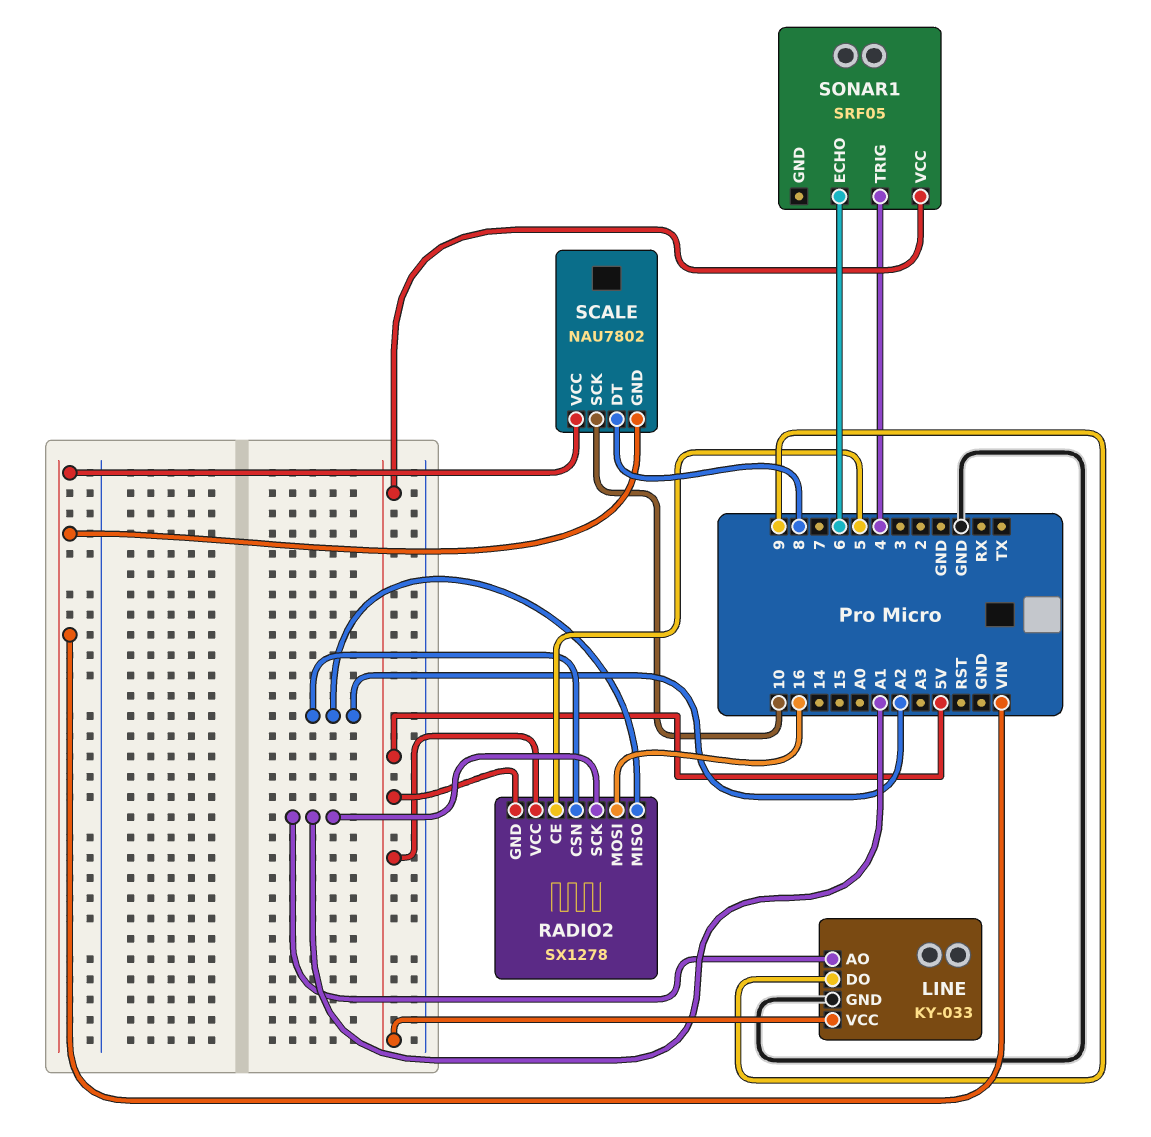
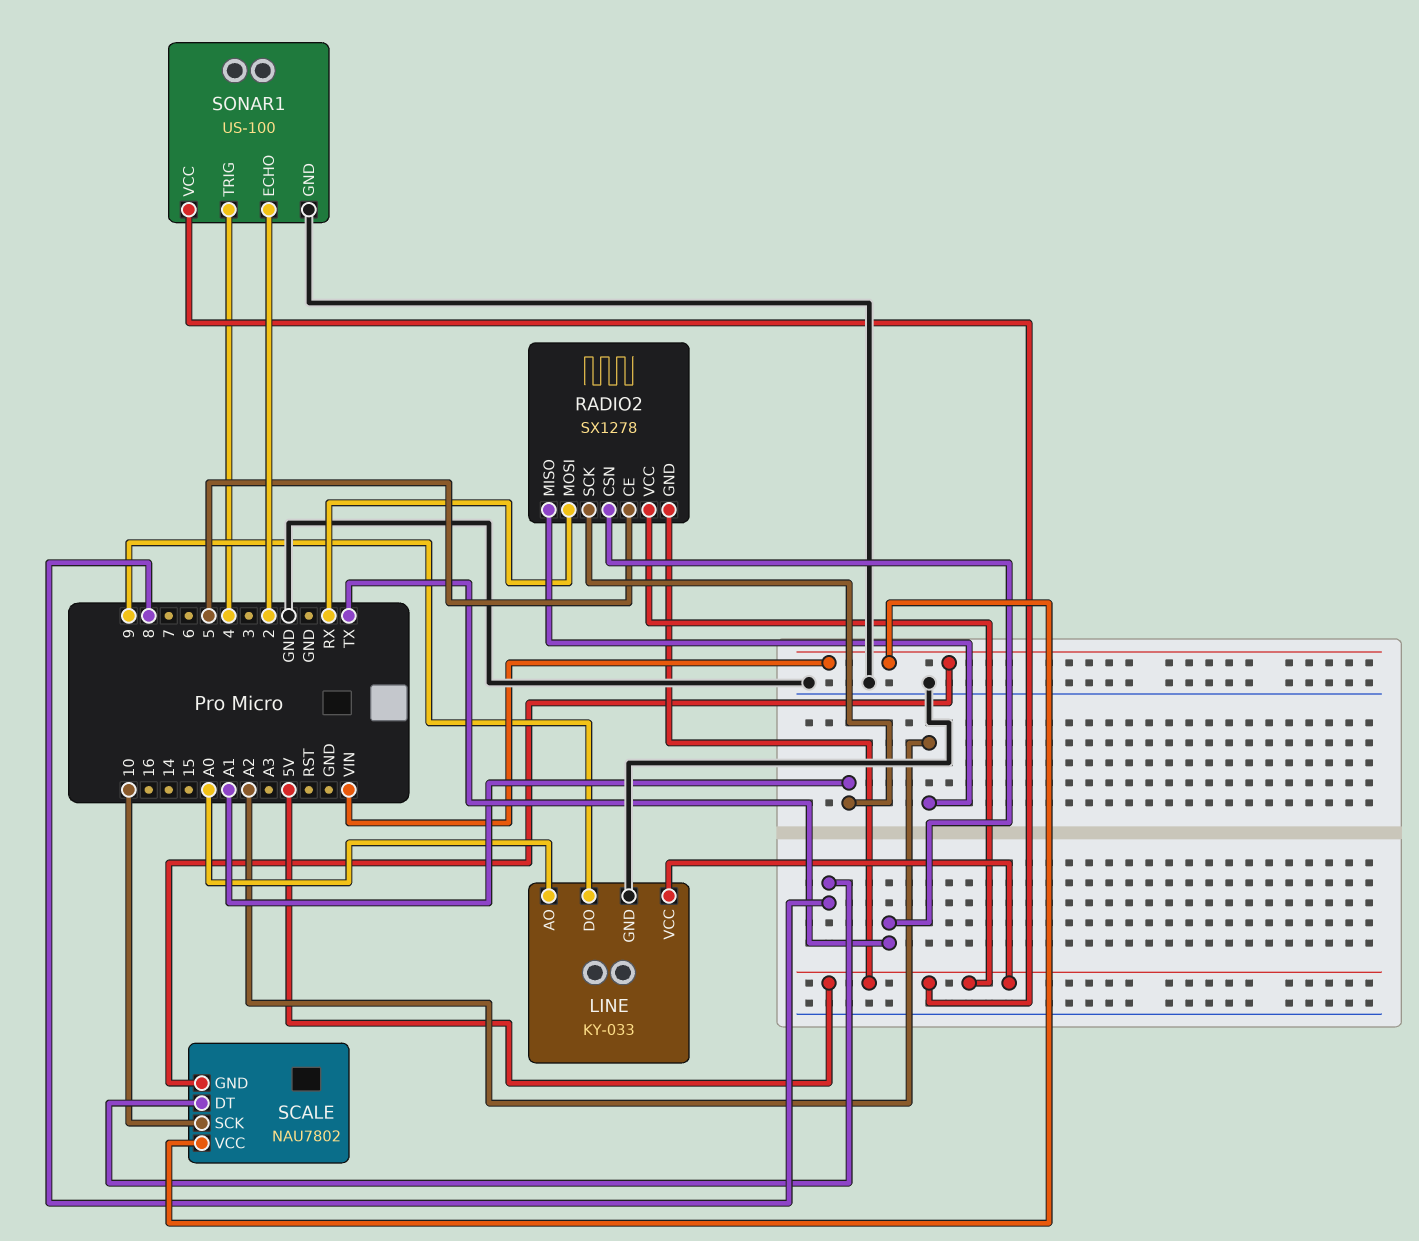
LINE pin AO: A1 -> A0
RADIO2 pin CSN: A2 -> TX
RADIO2 pin MOSI: 16 -> RX
SONAR1: SRF05 -> US-100
SONAR1 pin ECHO: 6 -> 2
SONAR1 pin GND: none -> GND

